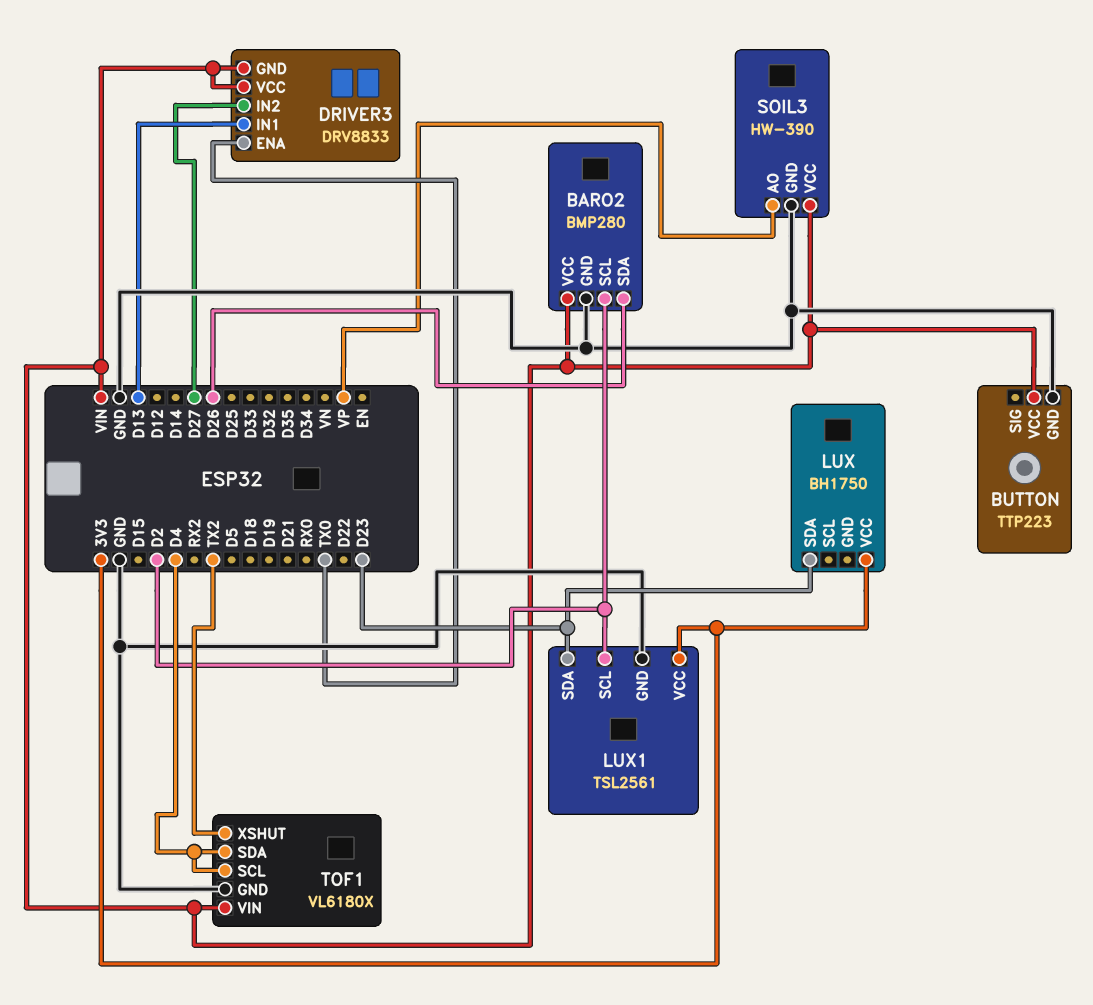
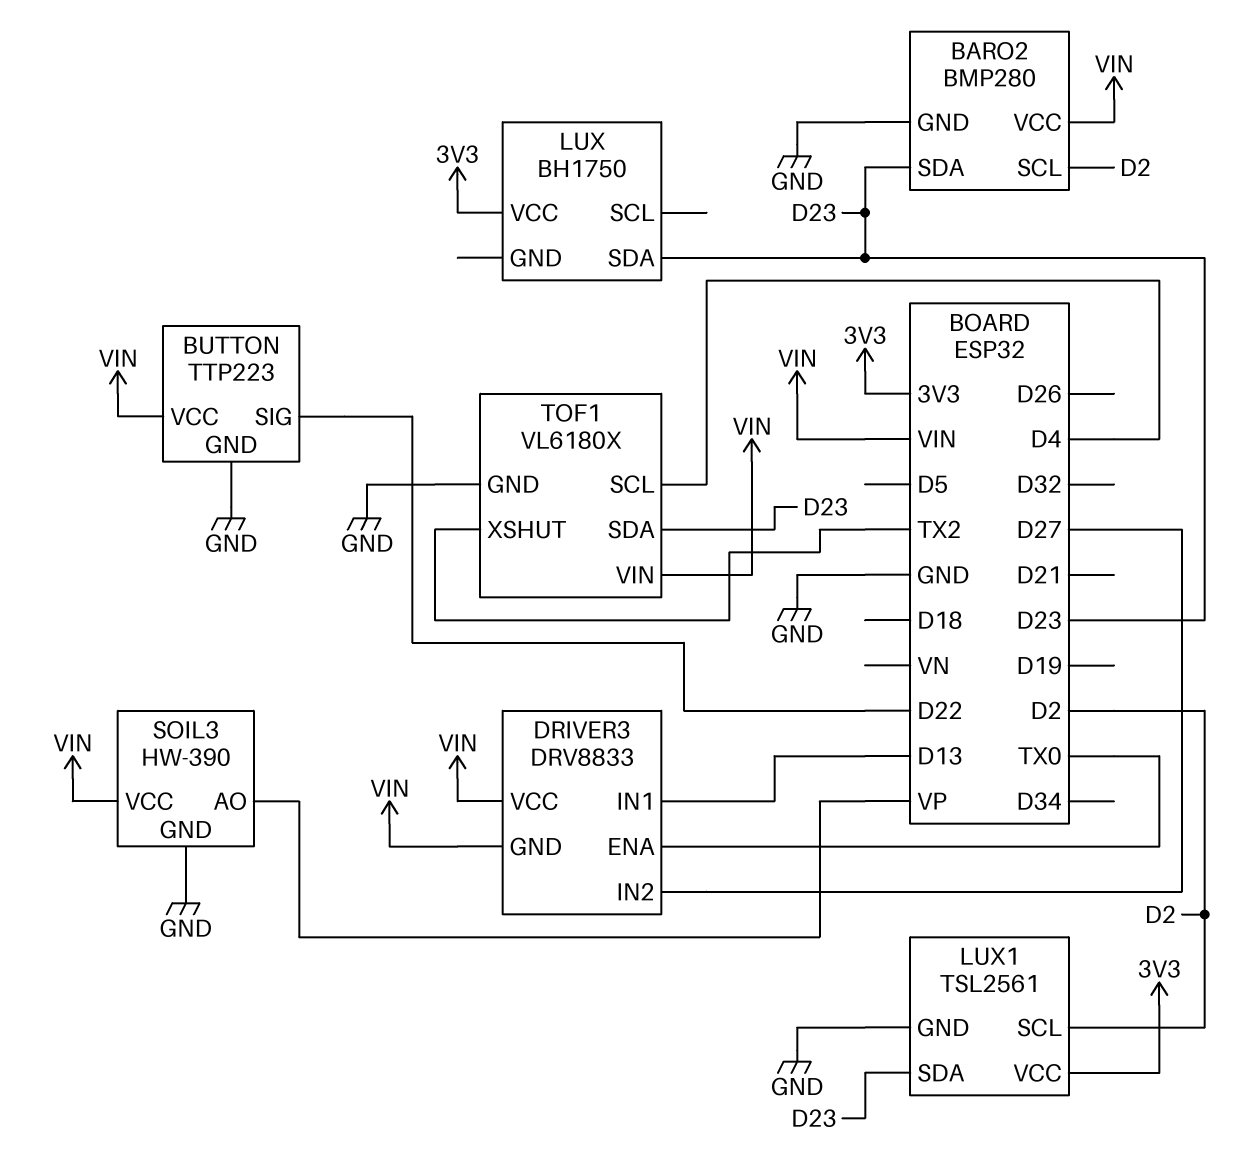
BARO2 pin SDA: D26 -> D23
BUTTON pin SIG: none -> D22
TOF1 pin SDA: D4 -> D23

